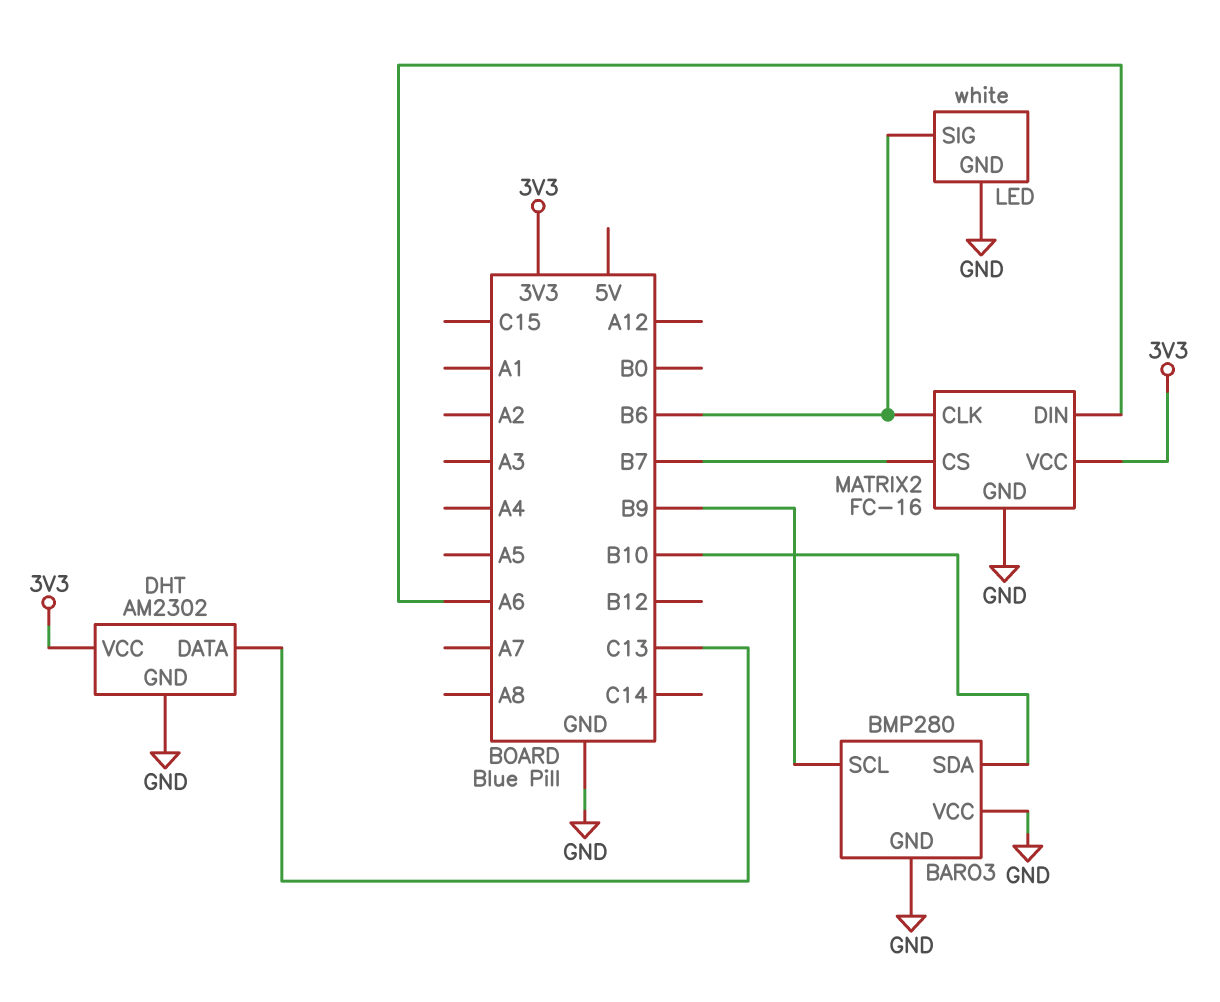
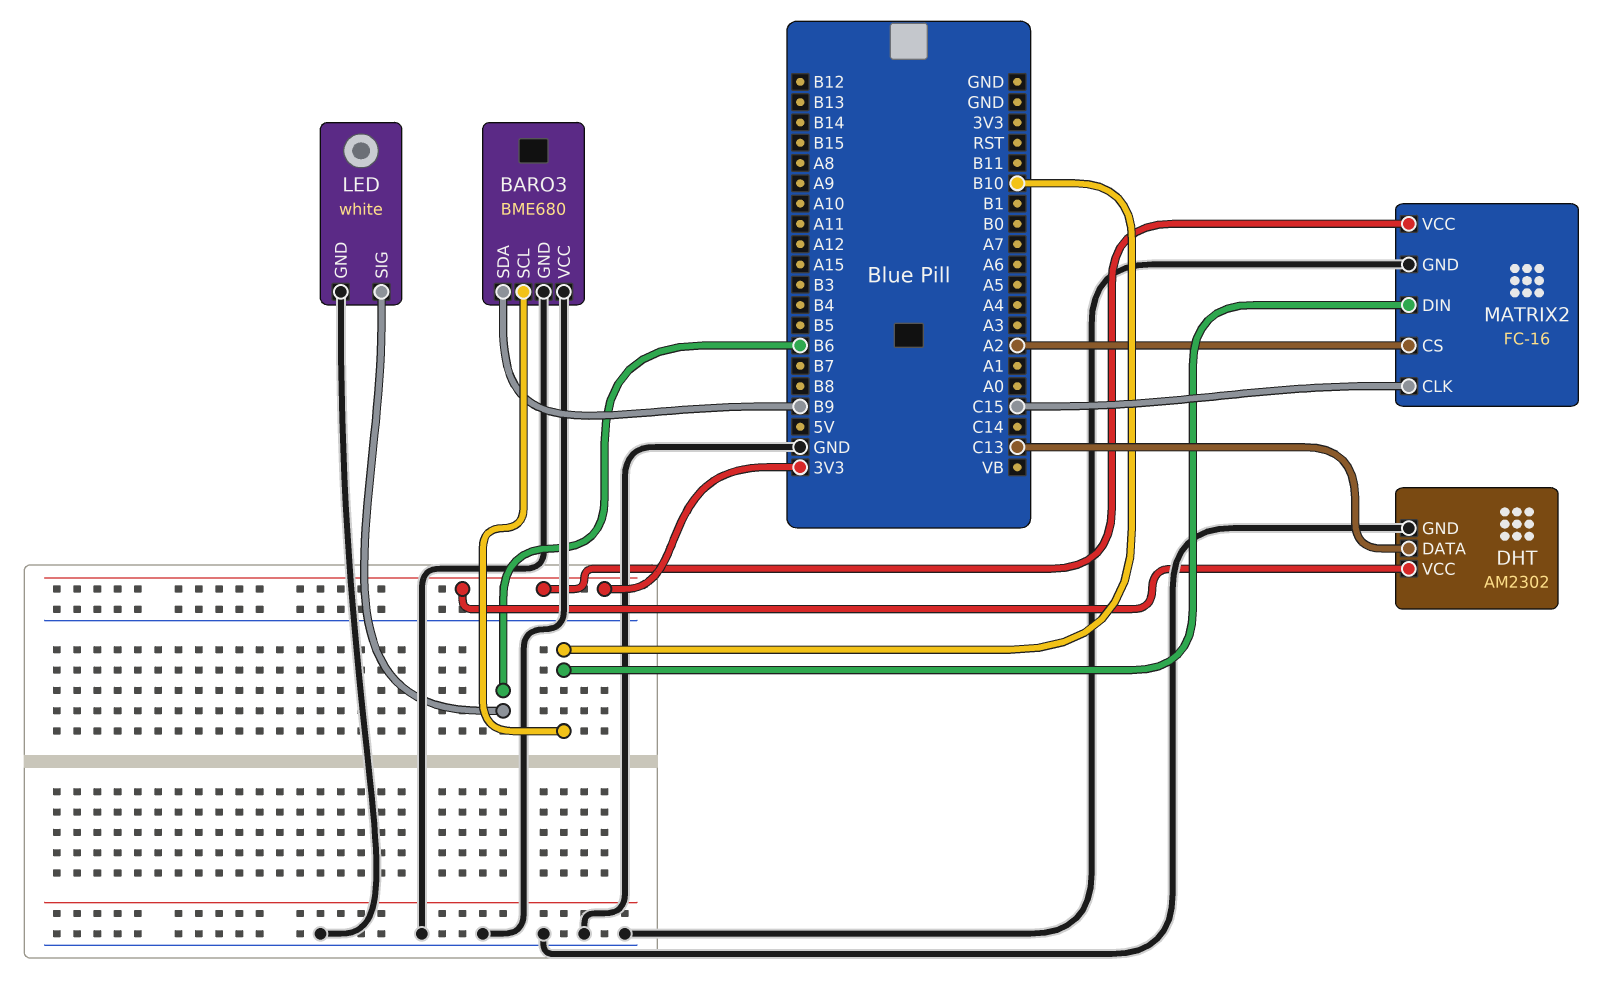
BARO3: BMP280 -> BME680
BARO3 pin SCL: B9 -> B10
BARO3 pin SDA: B10 -> B9
MATRIX2 pin CLK: B6 -> C15
MATRIX2 pin CS: B7 -> A2
MATRIX2 pin DIN: A6 -> B10

